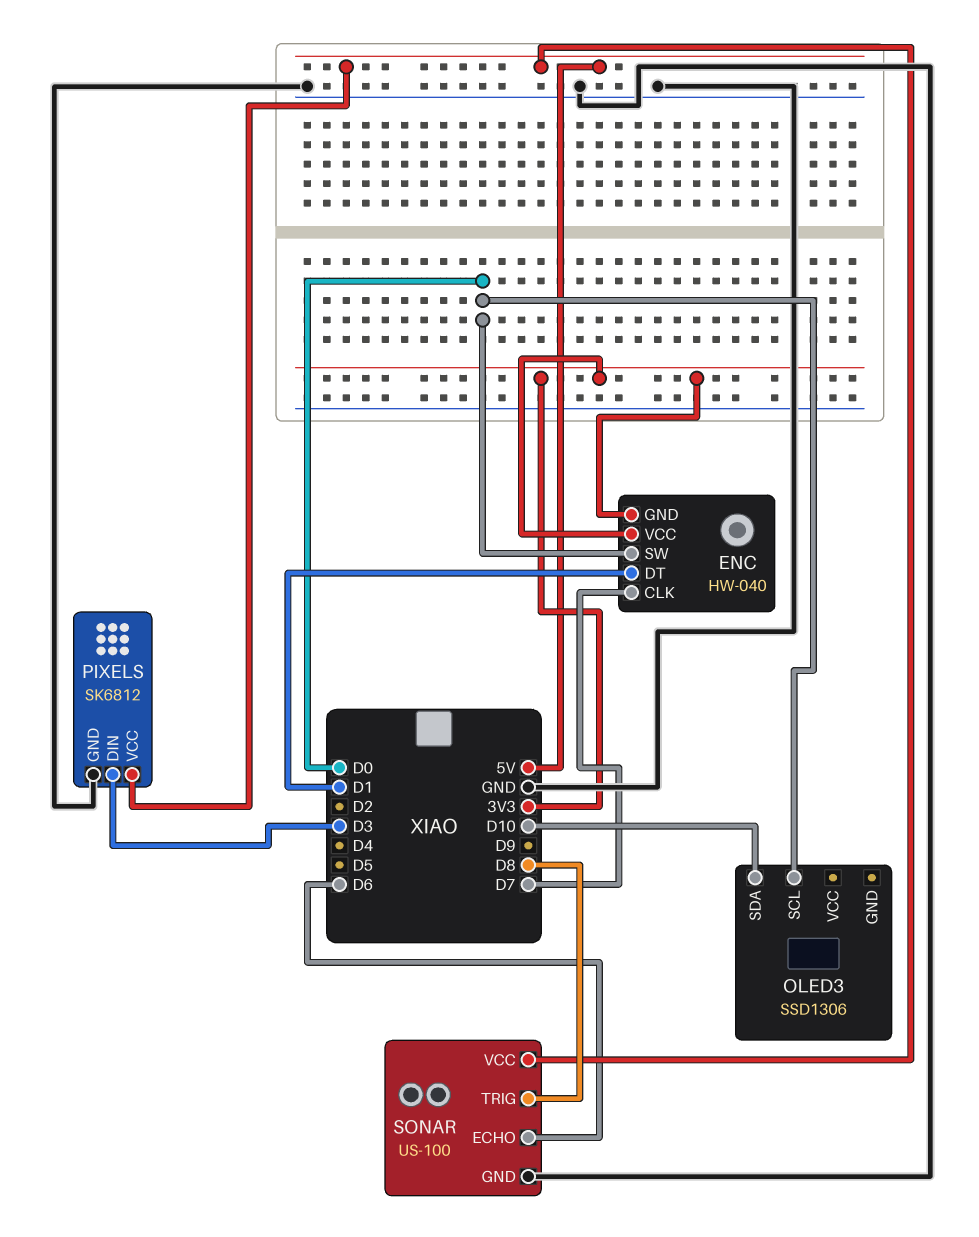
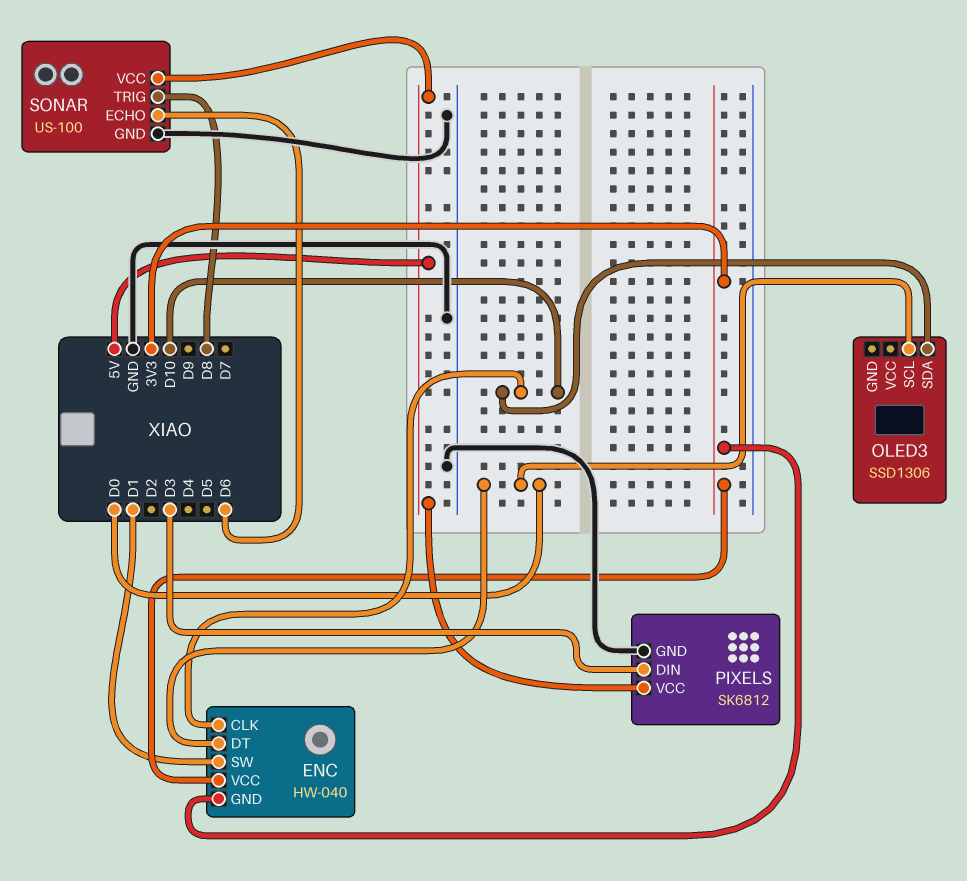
ENC pin CLK: D7 -> D10
ENC pin DT: D1 -> D0
ENC pin SW: D0 -> D1

